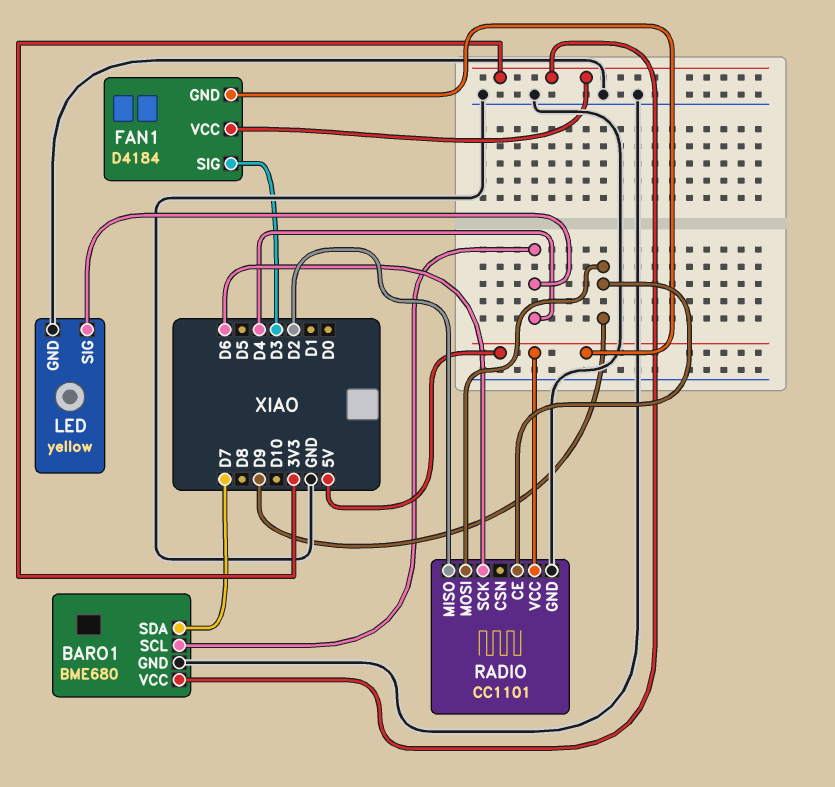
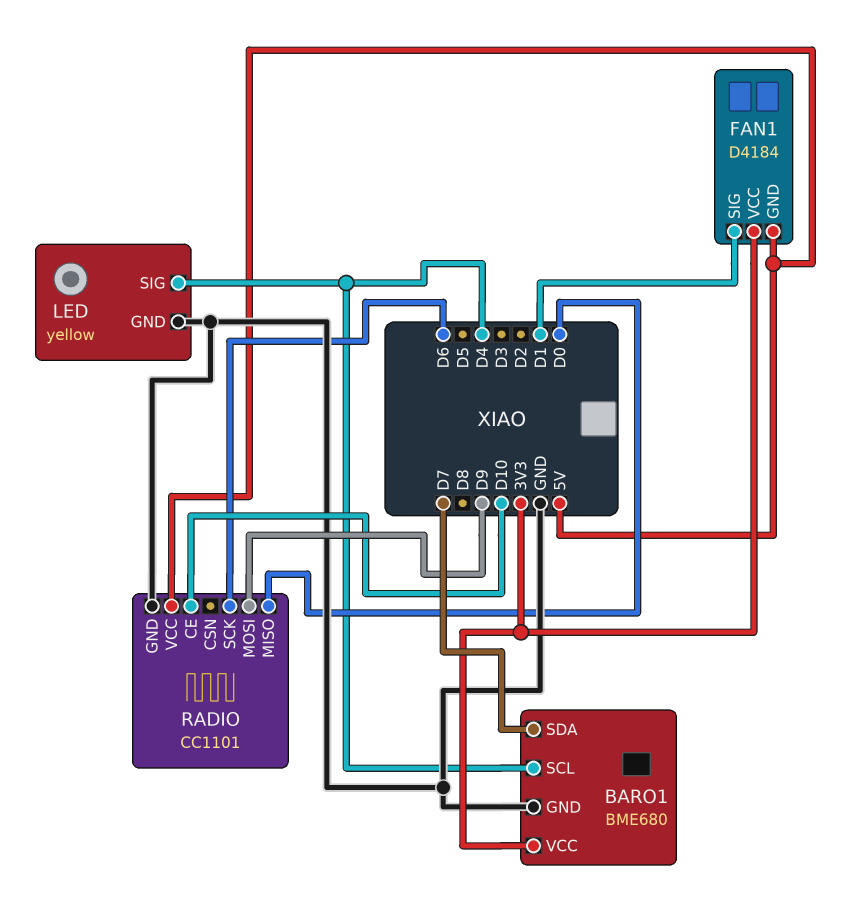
FAN1 pin SIG: D3 -> D1
RADIO pin CE: D9 -> D10
RADIO pin MISO: D2 -> D0

